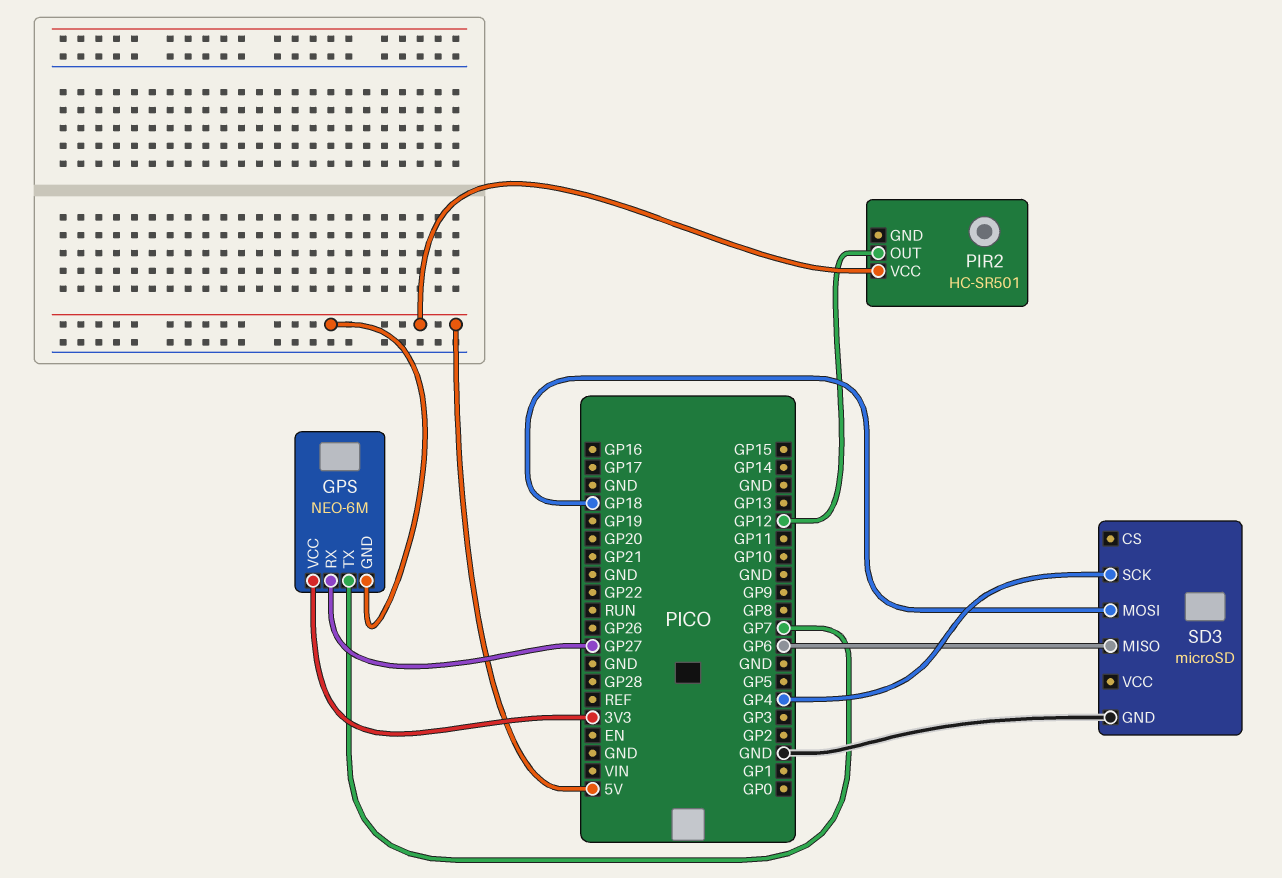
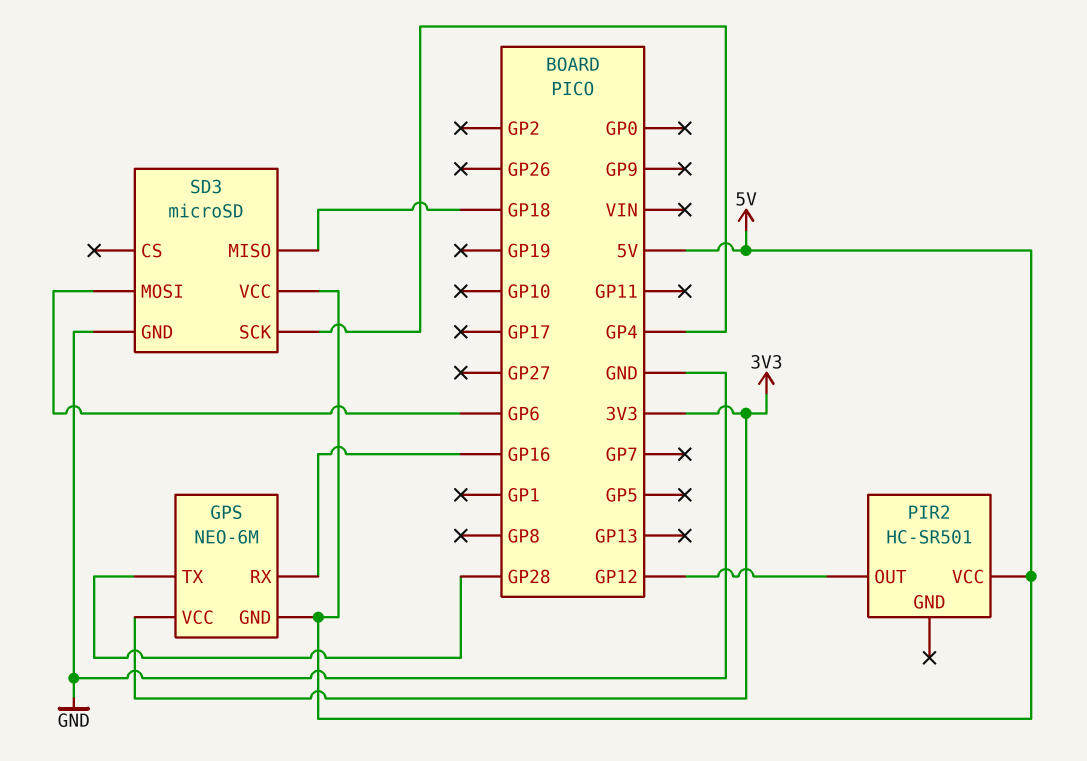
GPS pin RX: GP27 -> GP16
GPS pin TX: GP7 -> GP28
SD3 pin MISO: GP6 -> GP18
SD3 pin MOSI: GP18 -> GP6
SD3 pin VCC: none -> 5V

